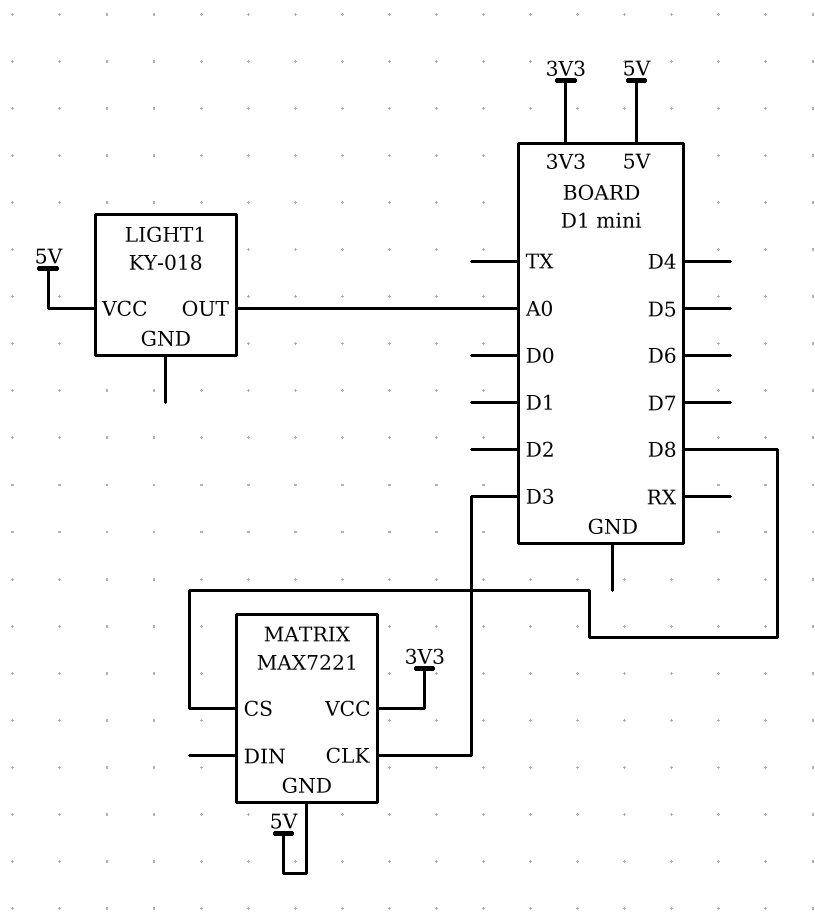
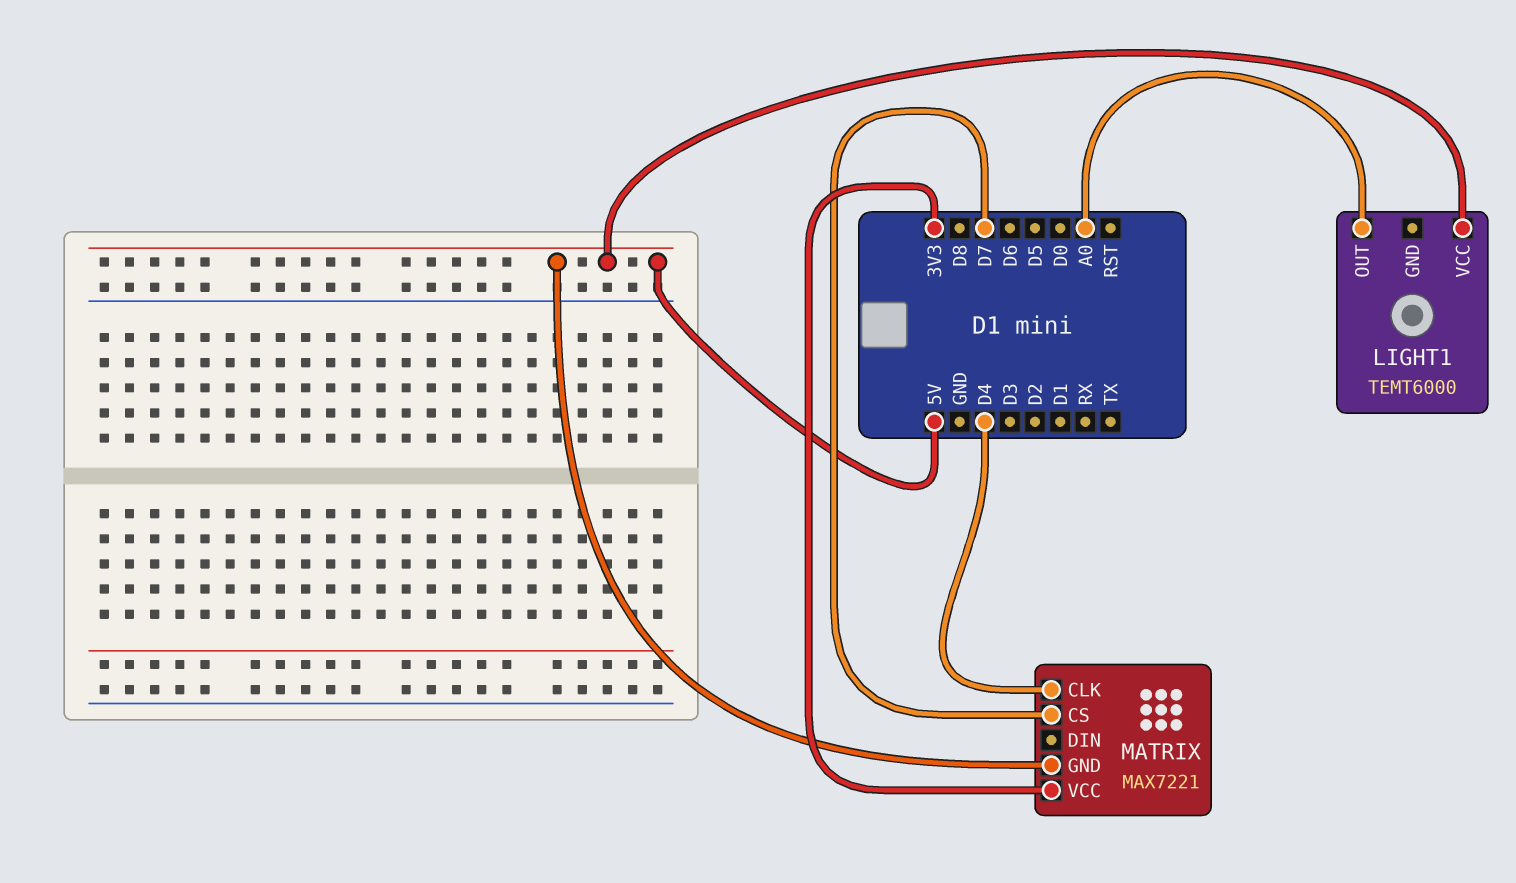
LIGHT1: KY-018 -> TEMT6000
MATRIX pin CLK: D3 -> D4
MATRIX pin CS: D8 -> D7

